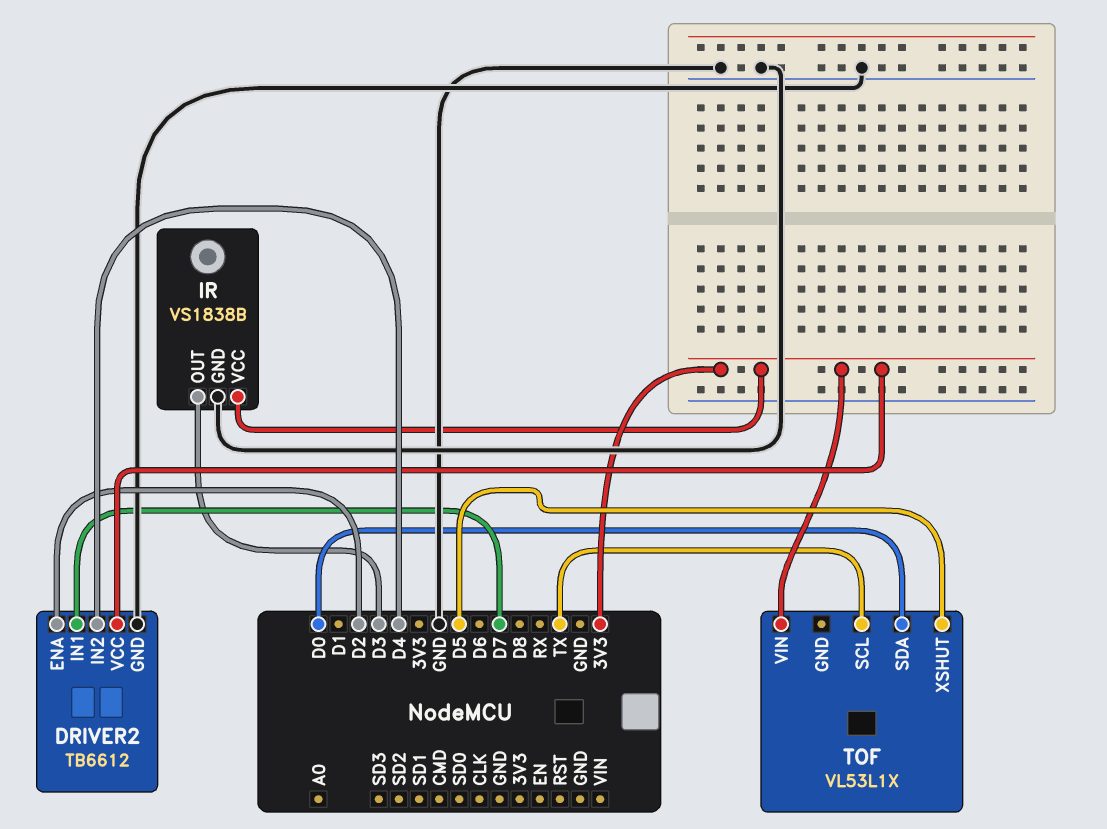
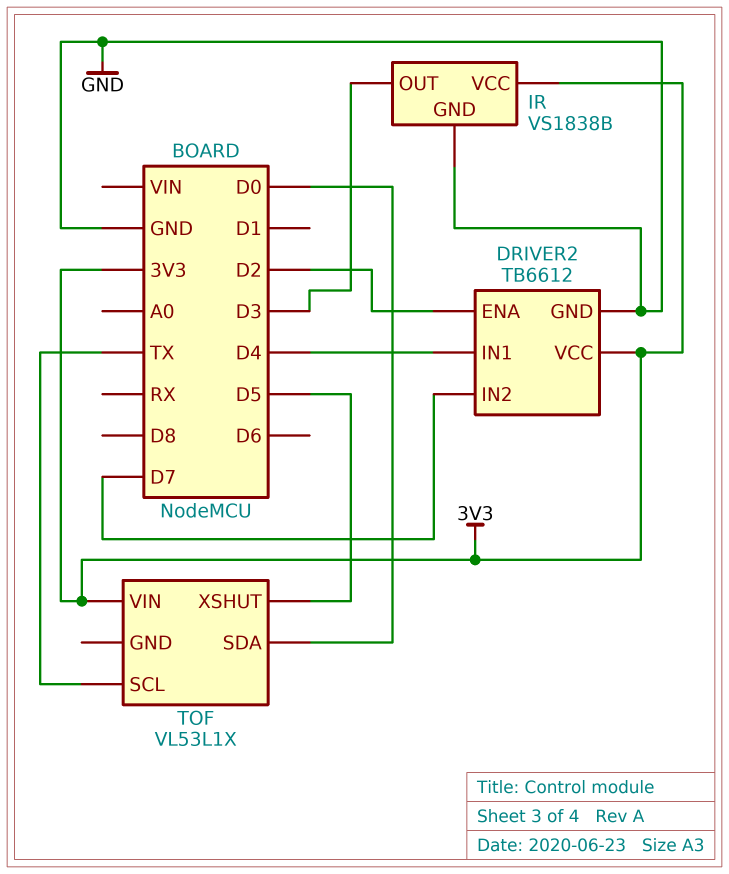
DRIVER2 pin IN1: D7 -> D4
DRIVER2 pin IN2: D4 -> D7

